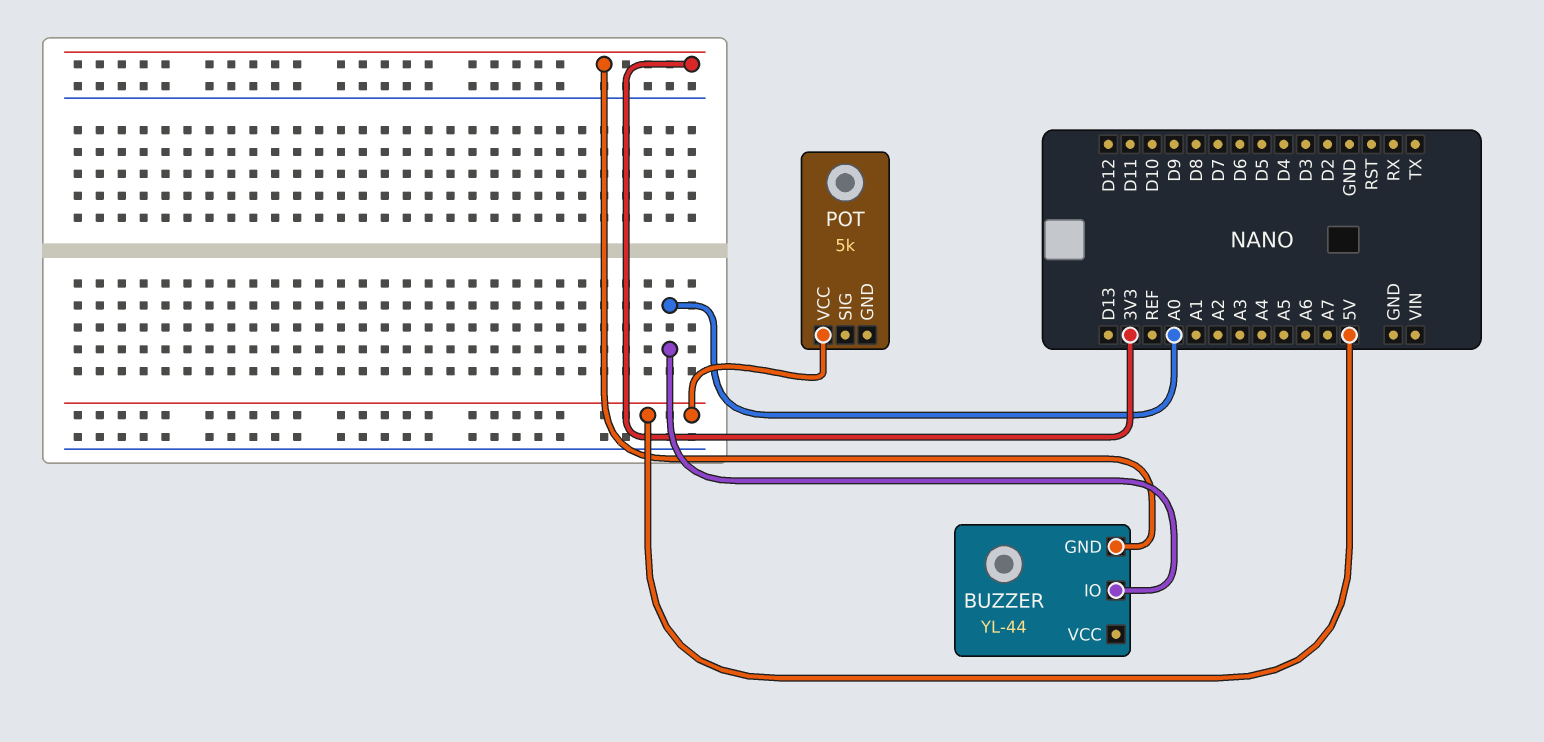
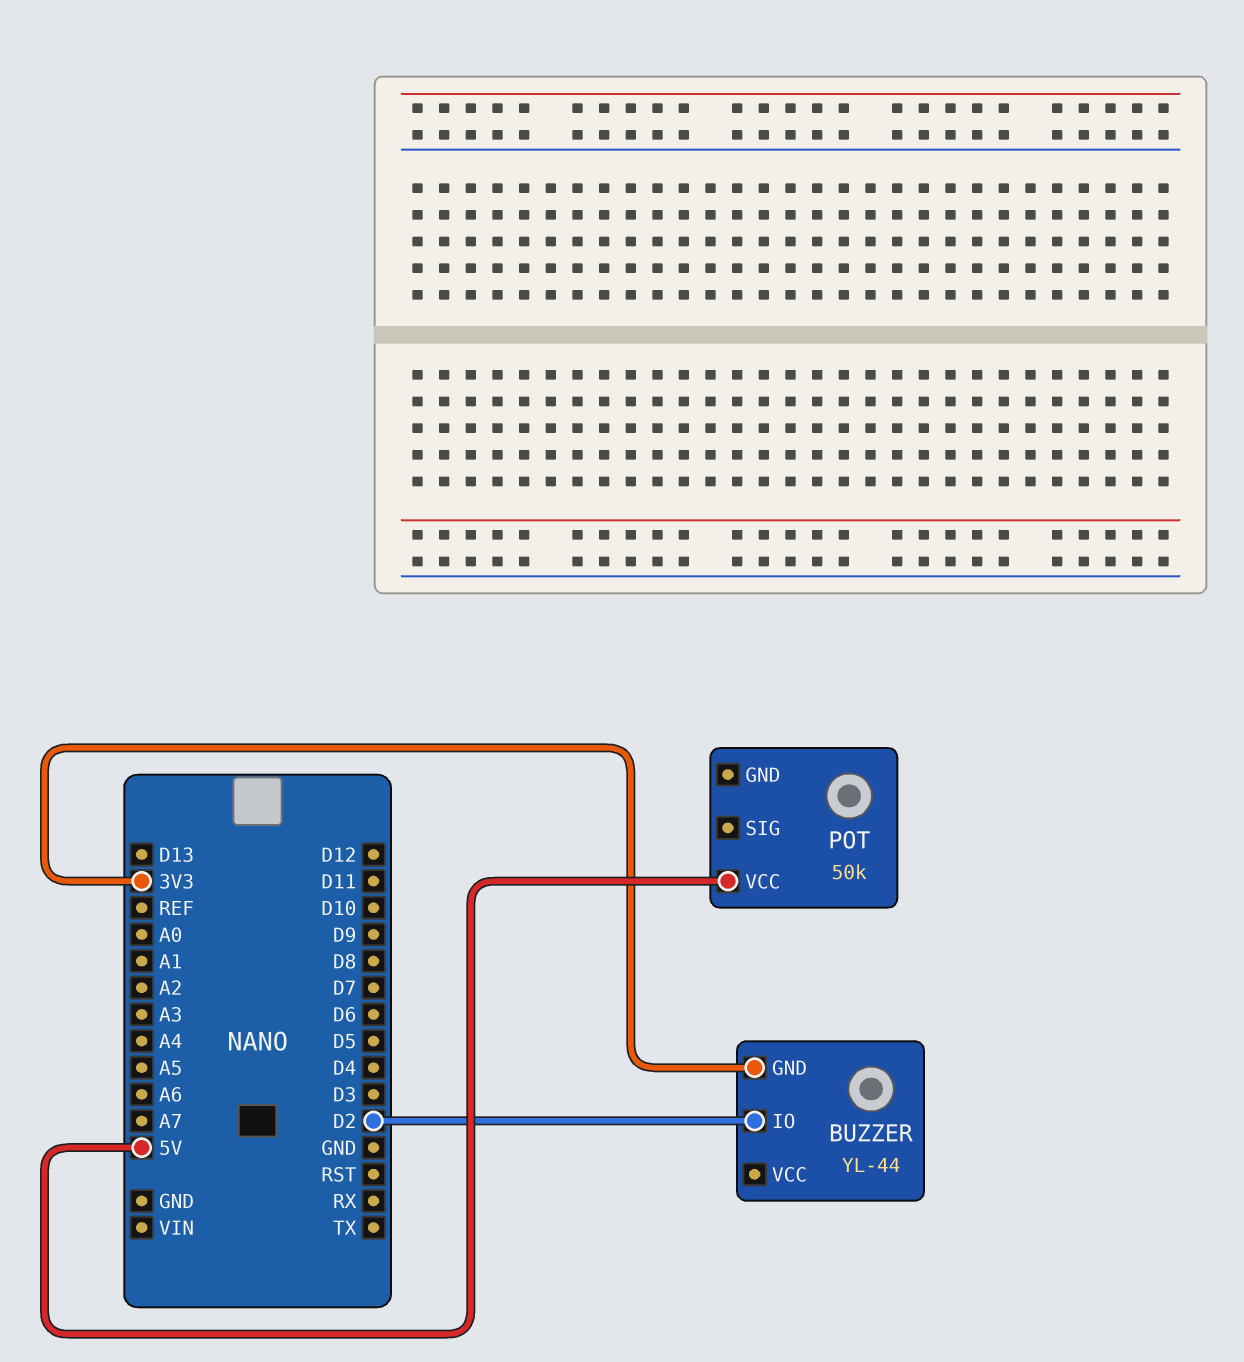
BUZZER pin IO: A0 -> D2
POT: 5k -> 50k

